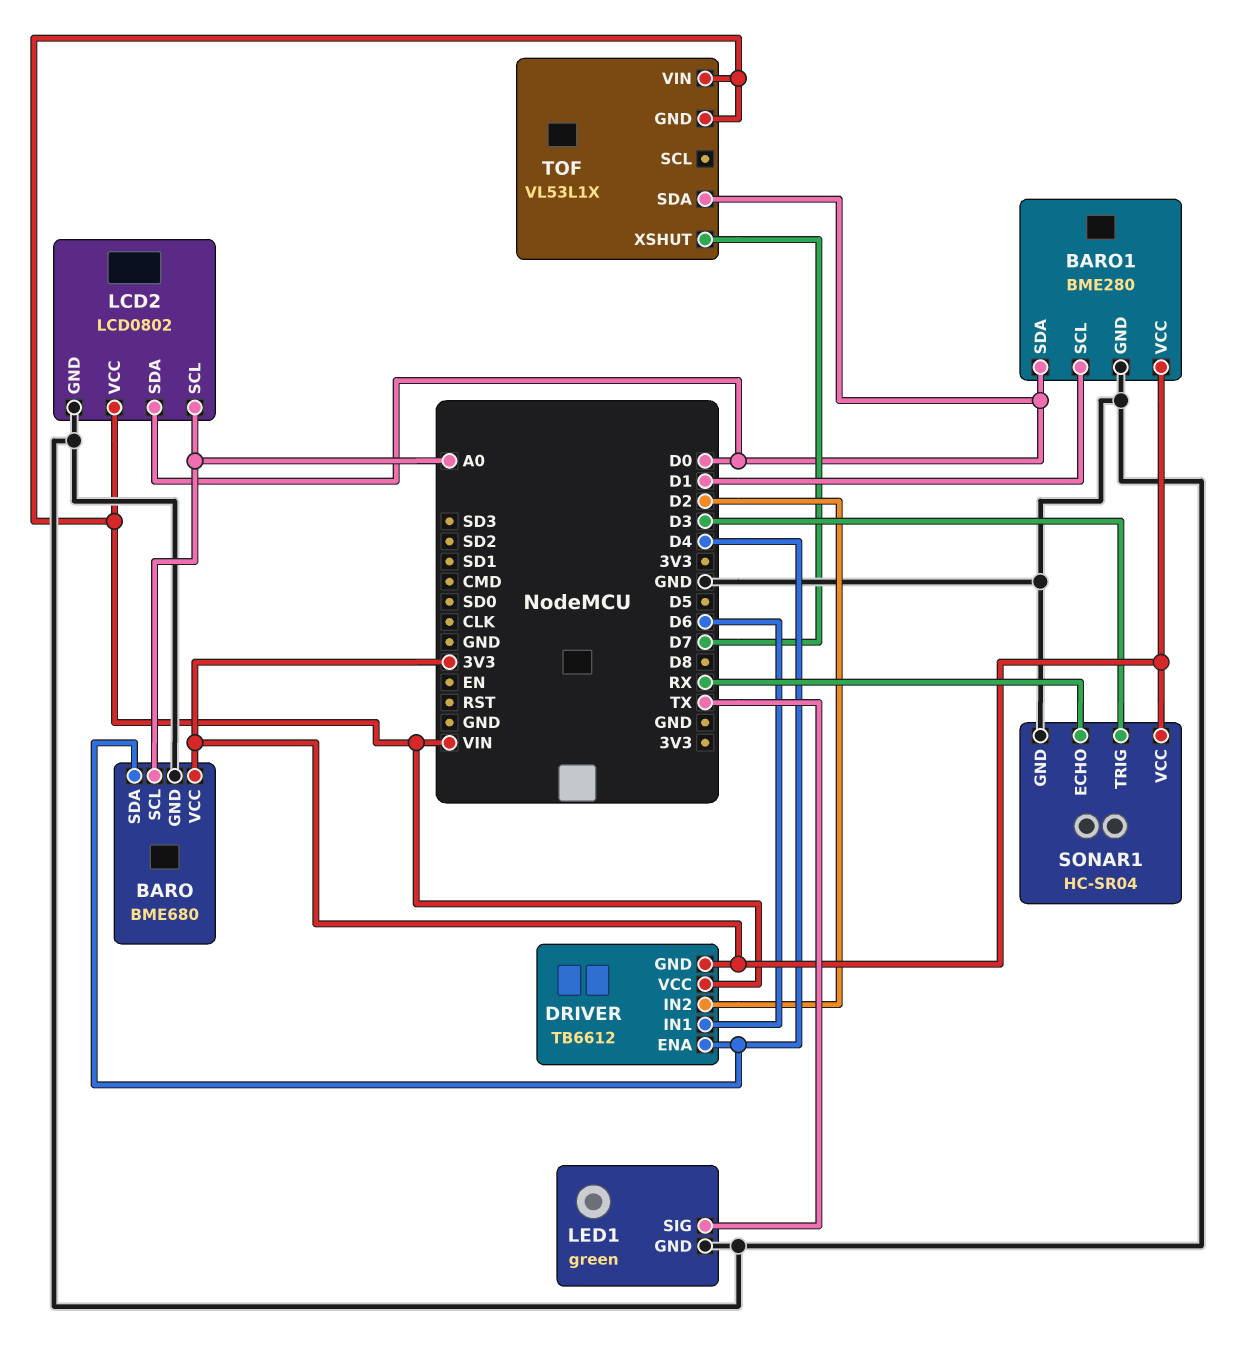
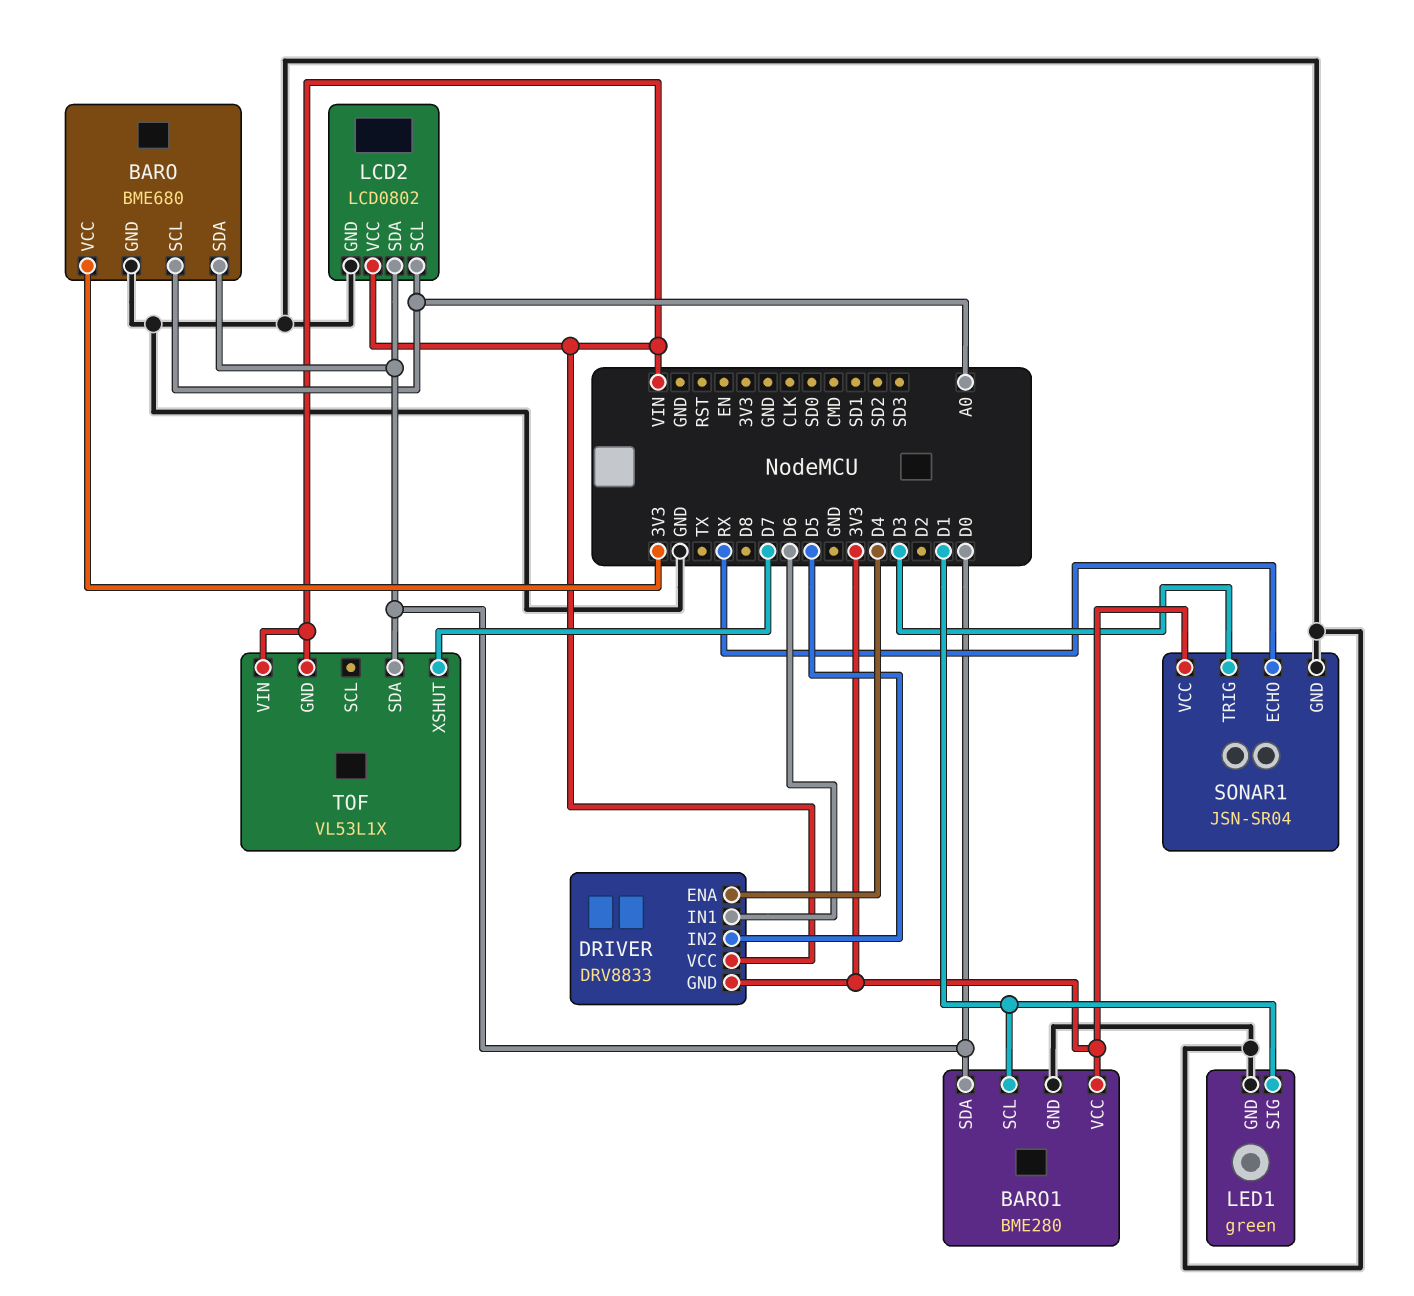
BARO pin SDA: D4 -> D0
DRIVER: TB6612 -> DRV8833
DRIVER pin IN2: D2 -> D5
LED1 pin SIG: TX -> D1
SONAR1: HC-SR04 -> JSN-SR04

